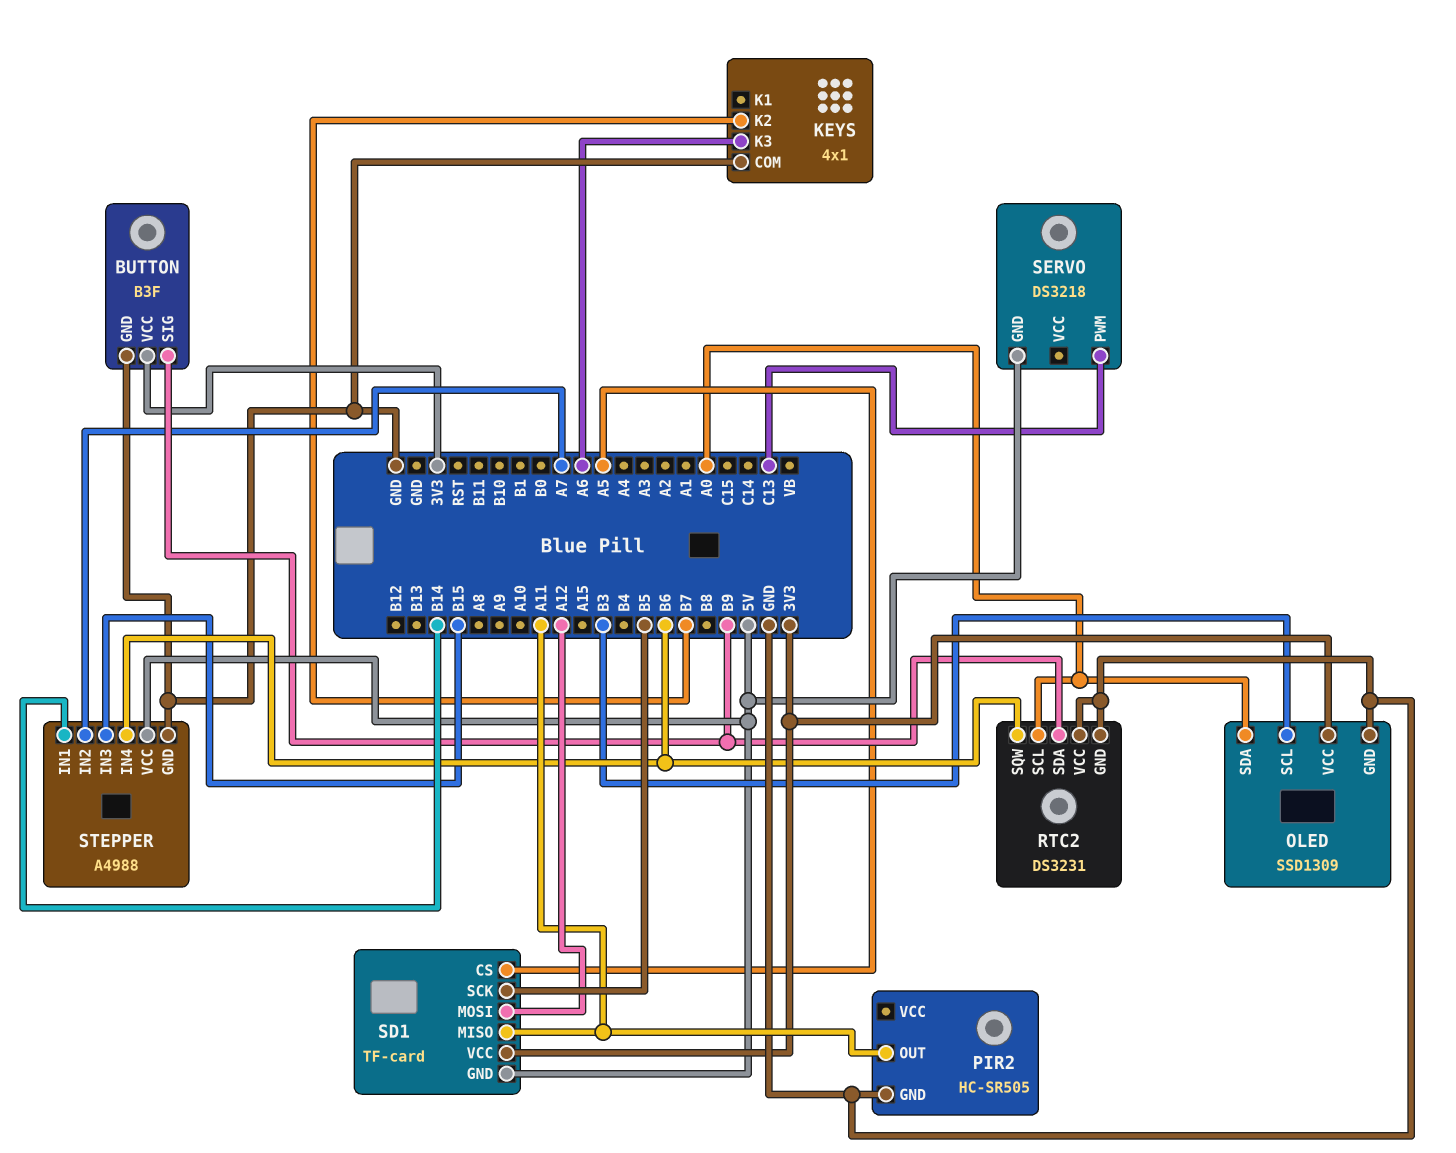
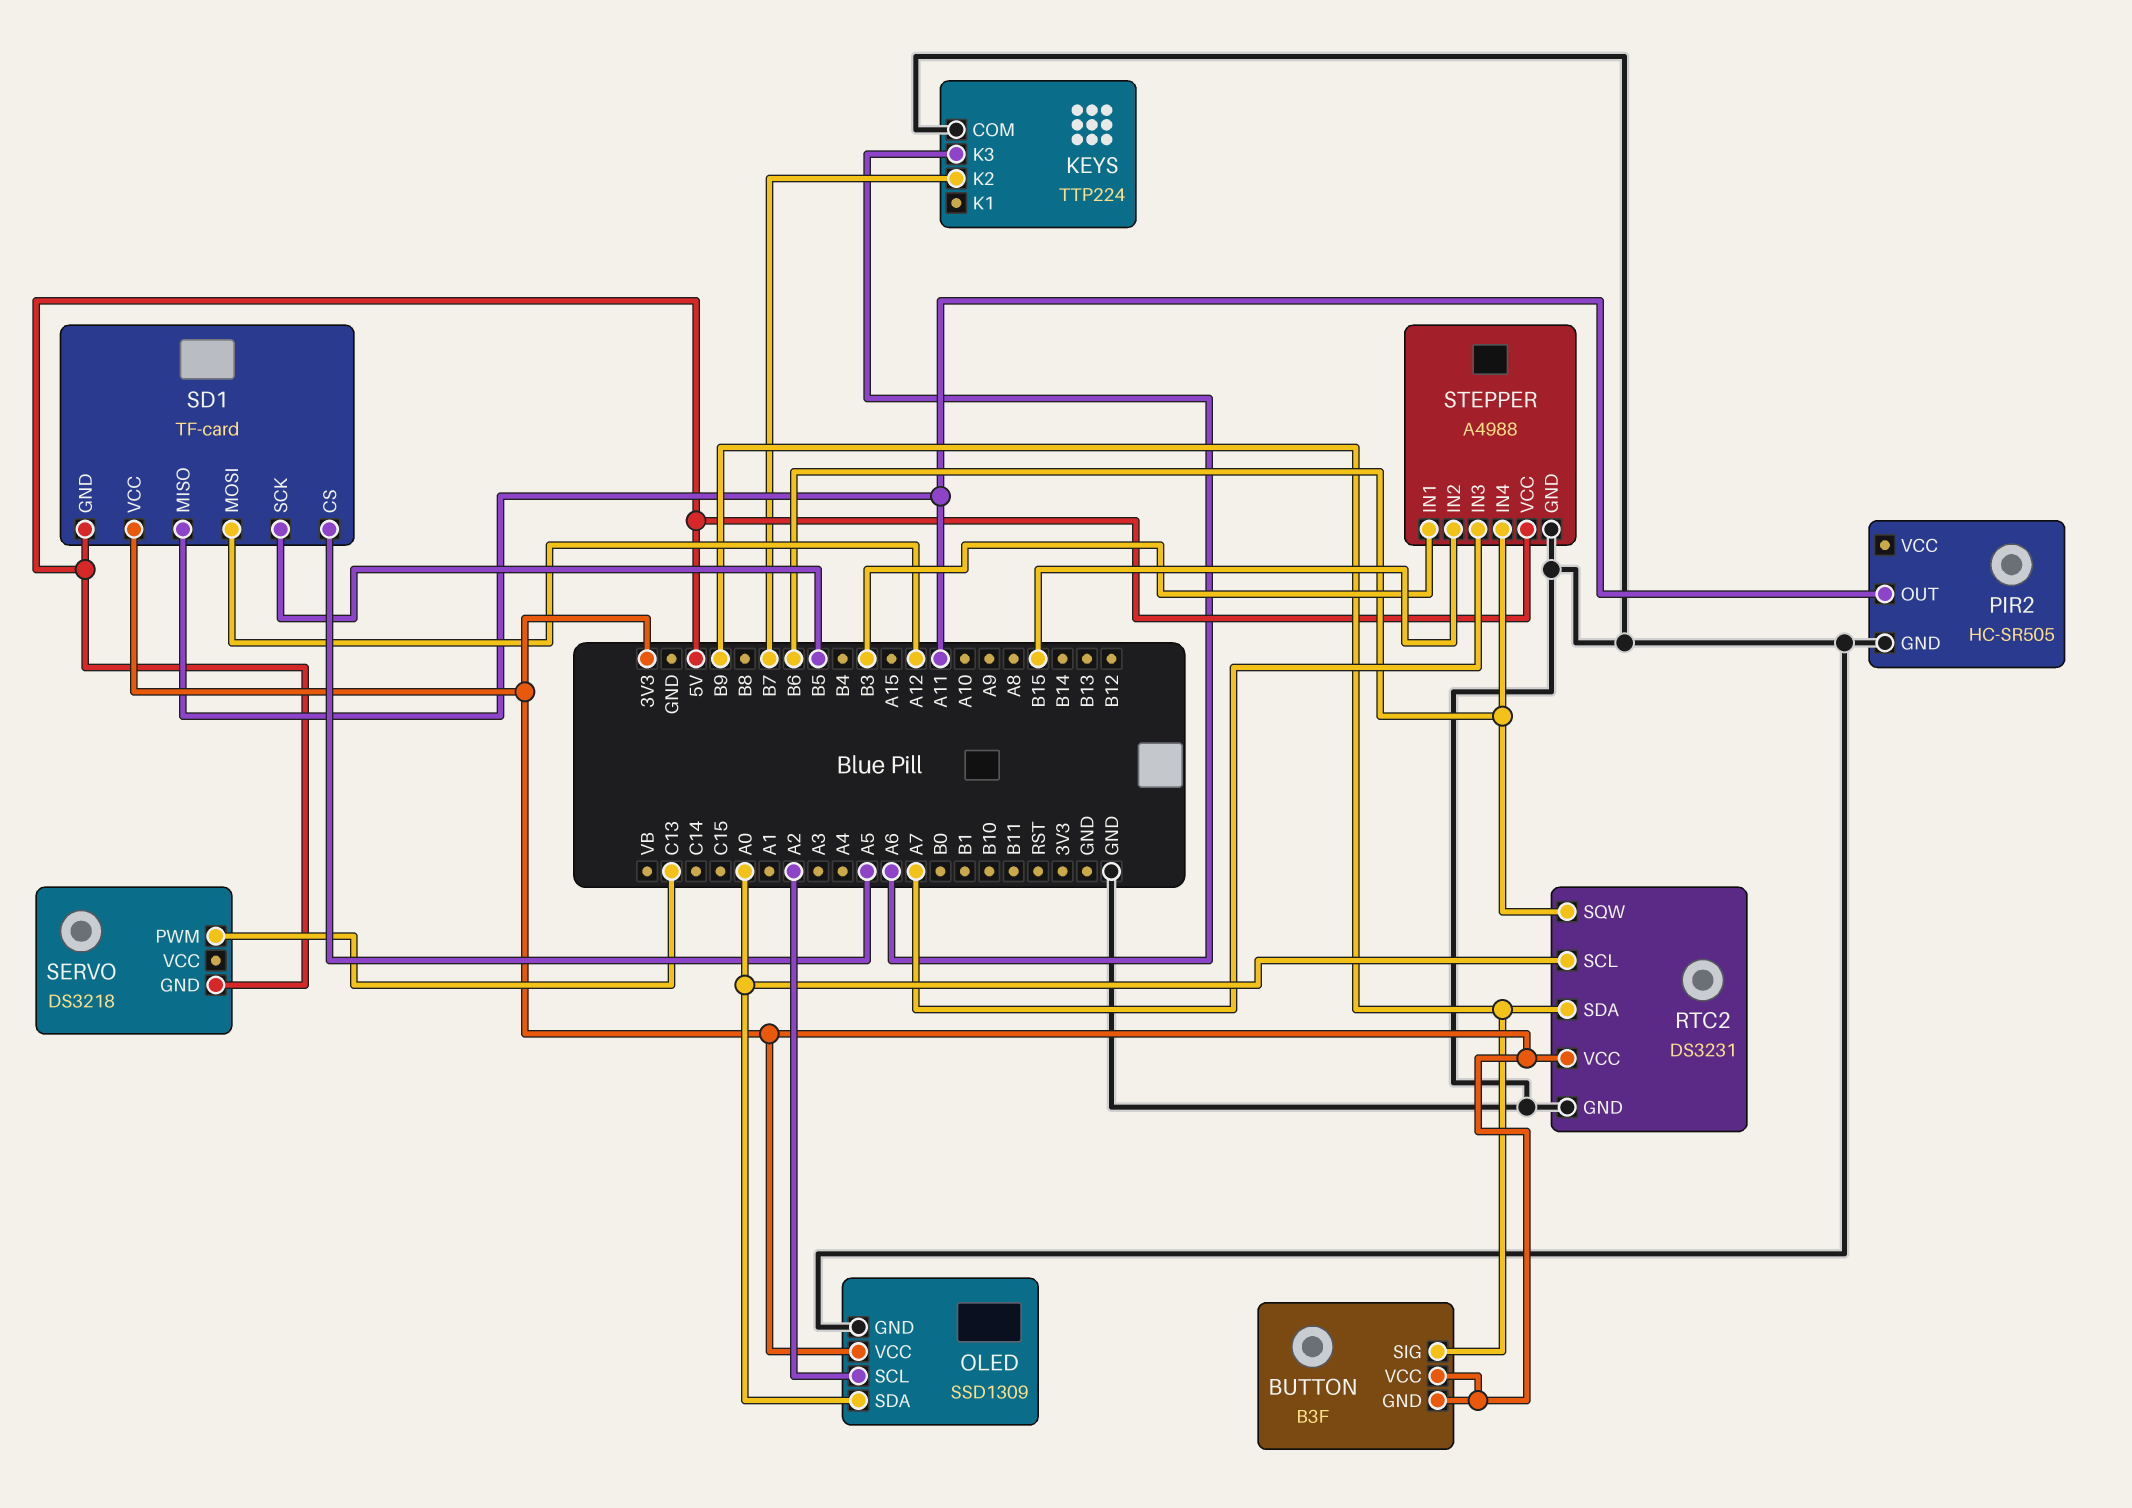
BUTTON pin GND: GND -> 3V3
KEYS: 4x1 -> TTP224
OLED pin SCL: B3 -> A2
RTC2 pin VCC: GND -> 3V3
STEPPER pin IN1: B14 -> B3
STEPPER pin IN2: A7 -> B15
STEPPER pin IN3: B15 -> A7

